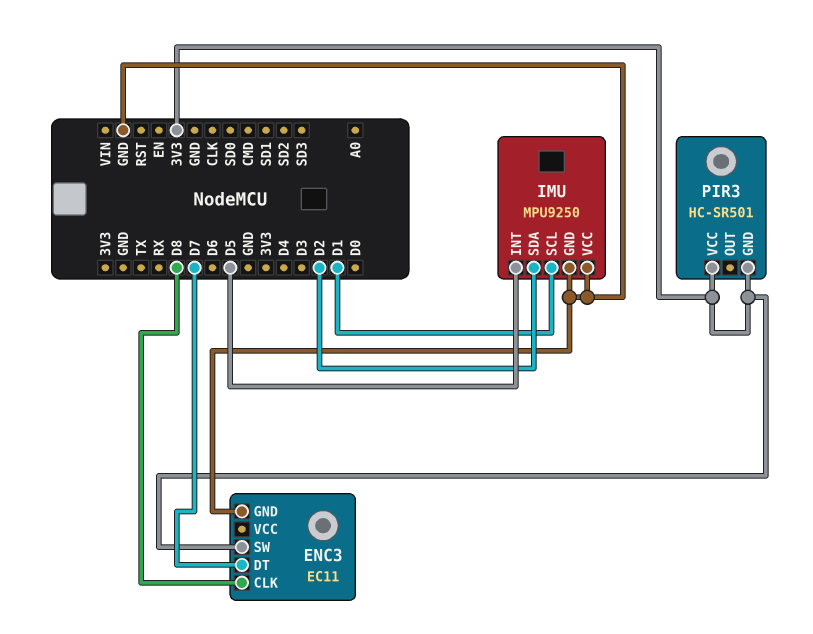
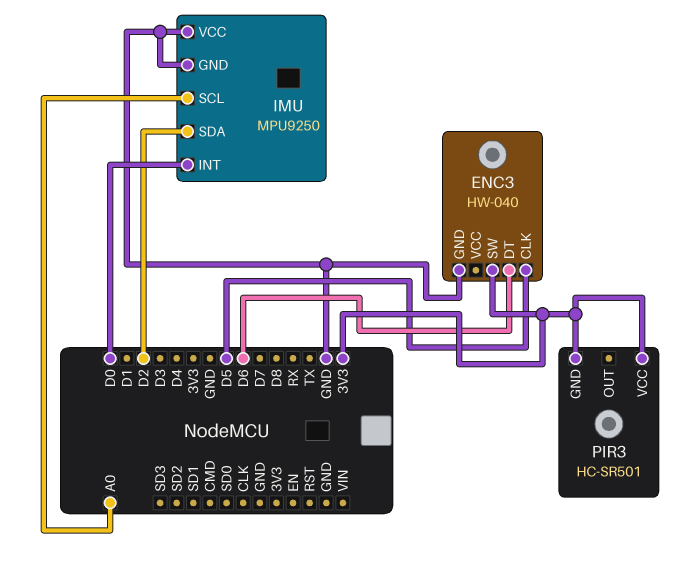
ENC3: EC11 -> HW-040
ENC3 pin CLK: D8 -> D5
ENC3 pin DT: D7 -> D6
IMU pin INT: D5 -> D0
IMU pin SCL: D1 -> A0

